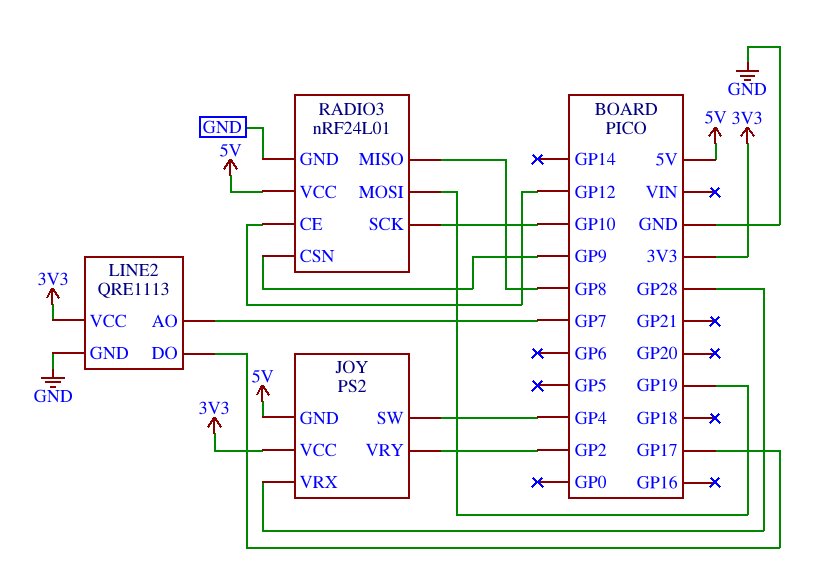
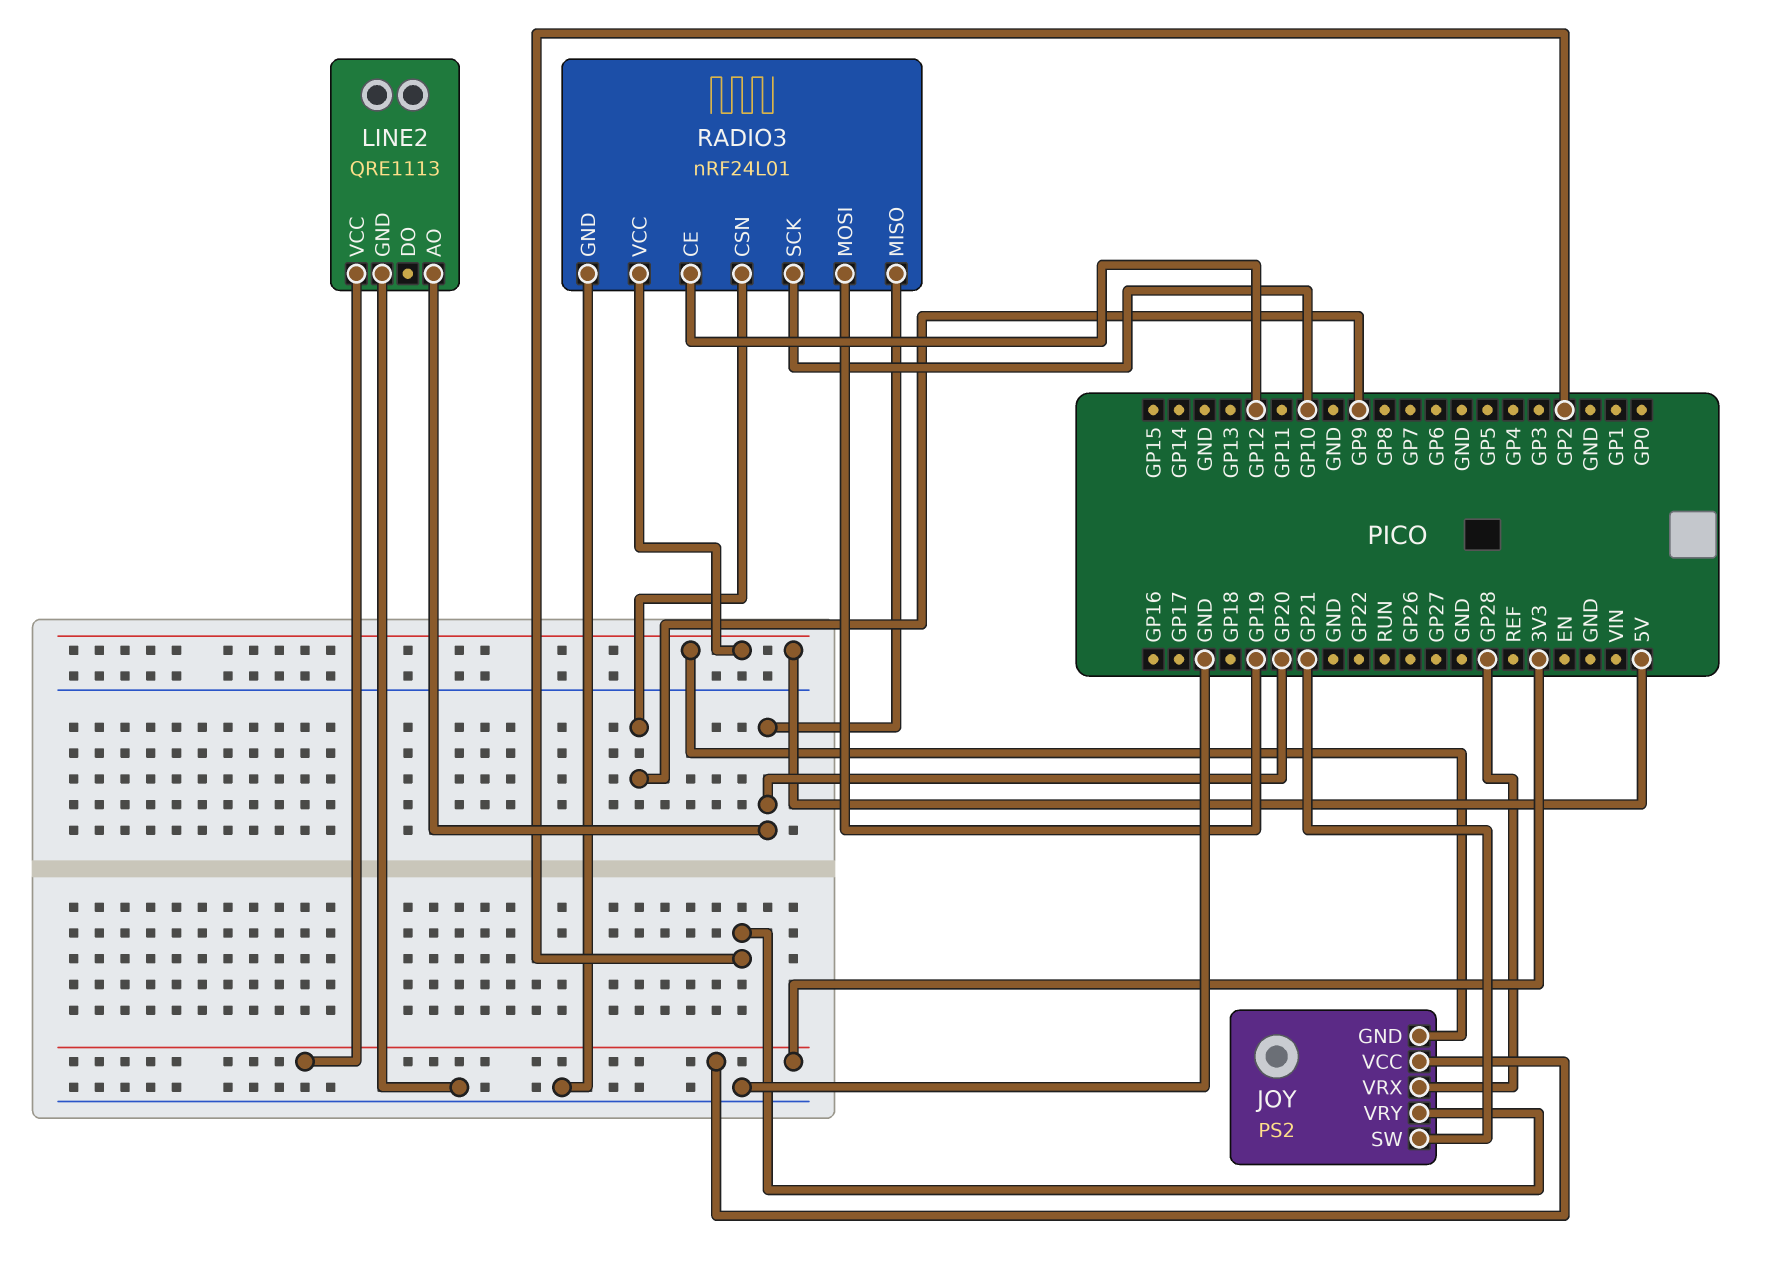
JOY pin SW: GP4 -> GP21
LINE2 pin AO: GP7 -> GP20
LINE2 pin DO: GP17 -> none
RADIO3 pin MISO: GP8 -> GP20

